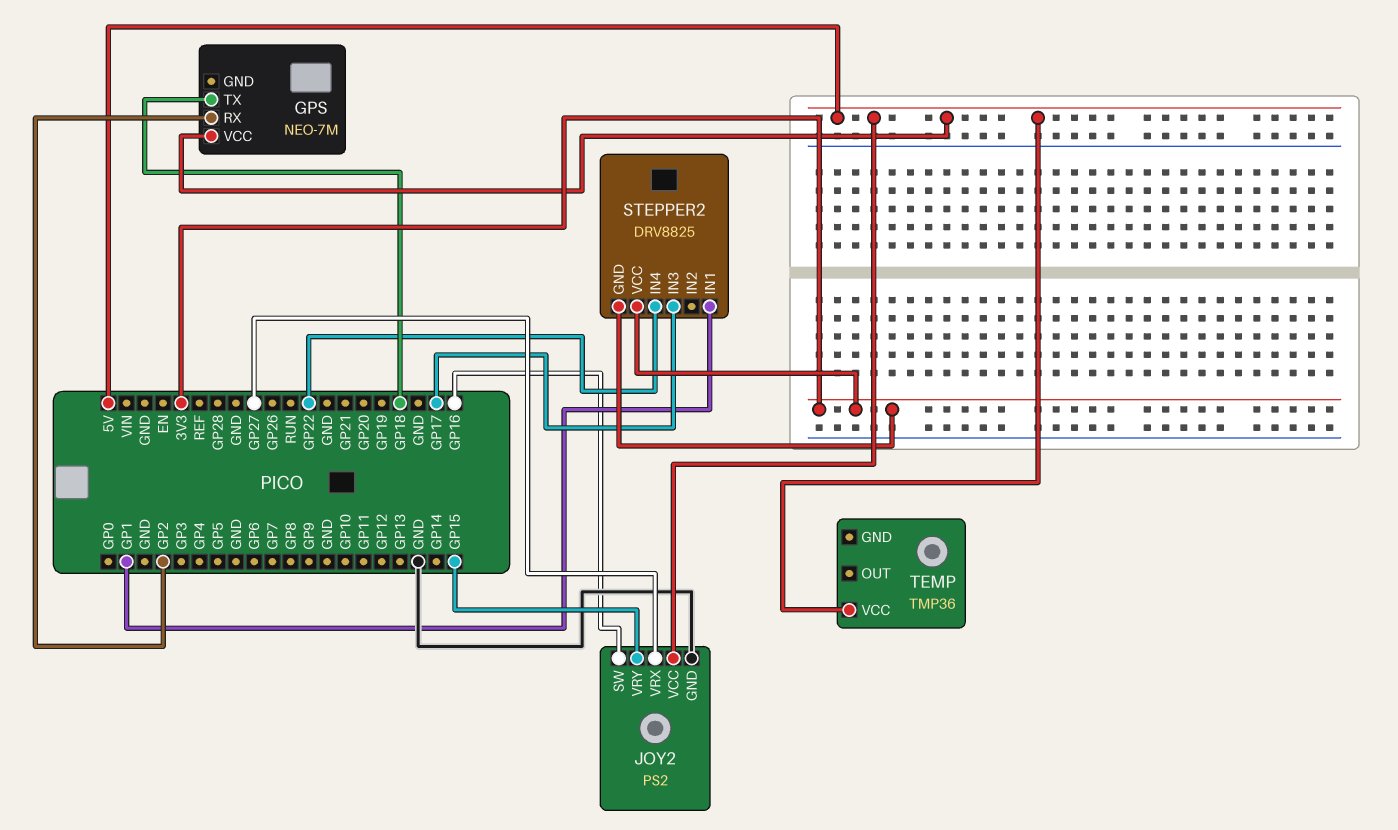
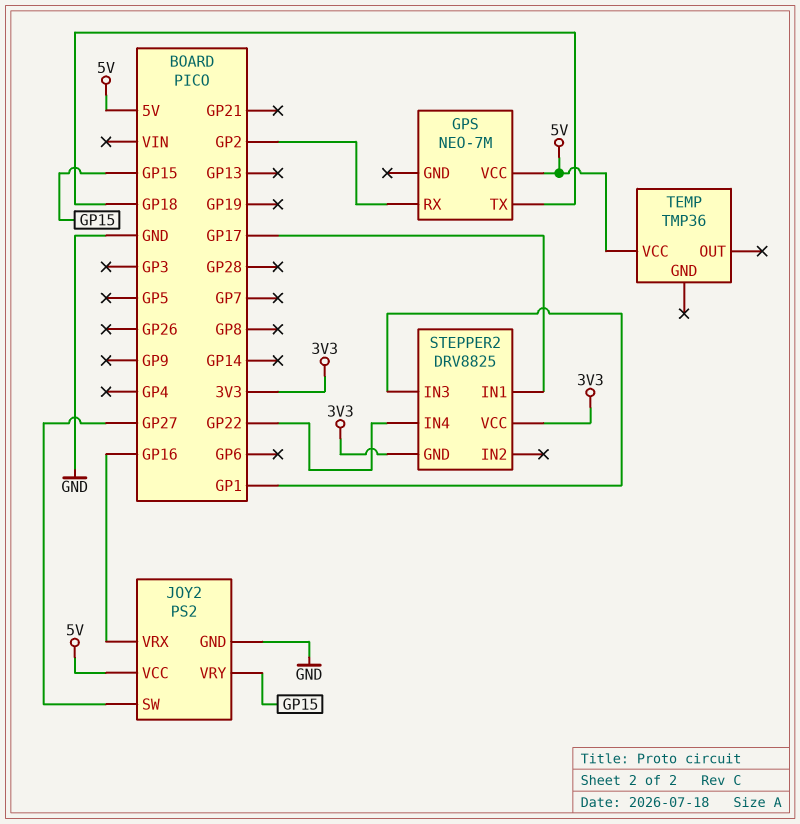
JOY2 pin SW: GP16 -> GP27
JOY2 pin VRX: GP27 -> GP16
STEPPER2 pin IN1: GP1 -> GP17
STEPPER2 pin IN3: GP17 -> GP1

